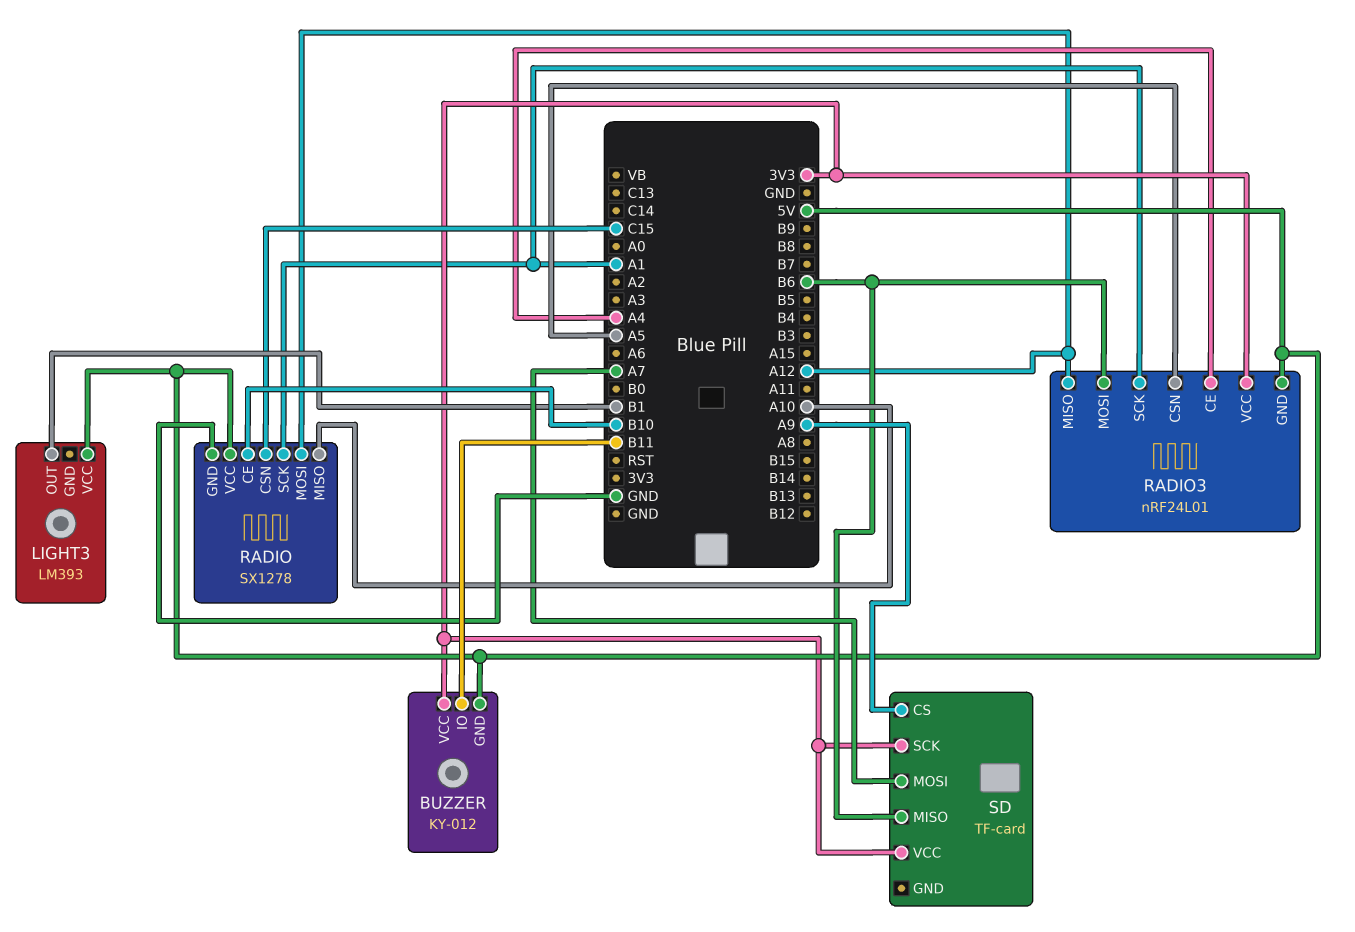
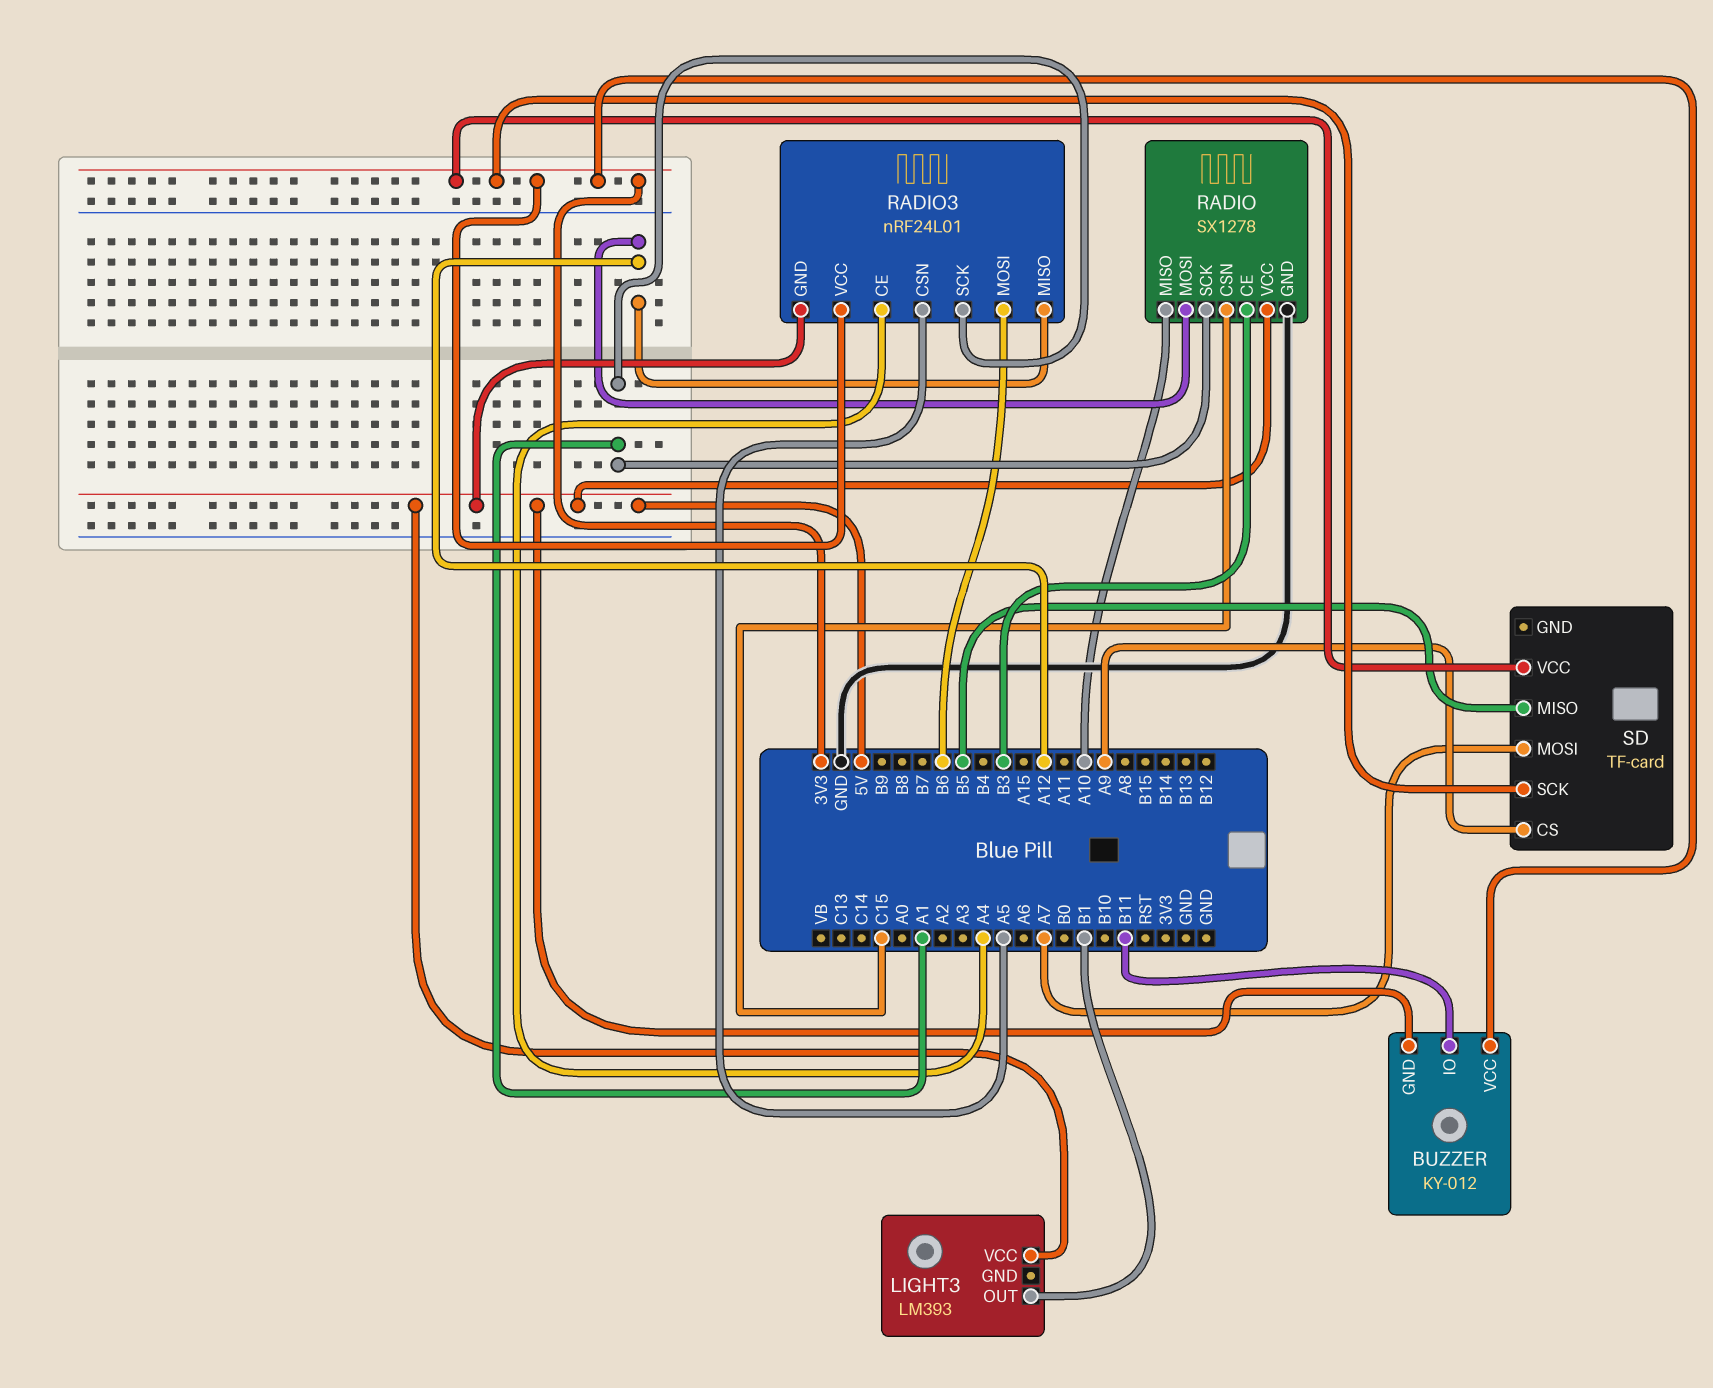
RADIO pin CE: B10 -> B3
SD pin MISO: B6 -> B5

